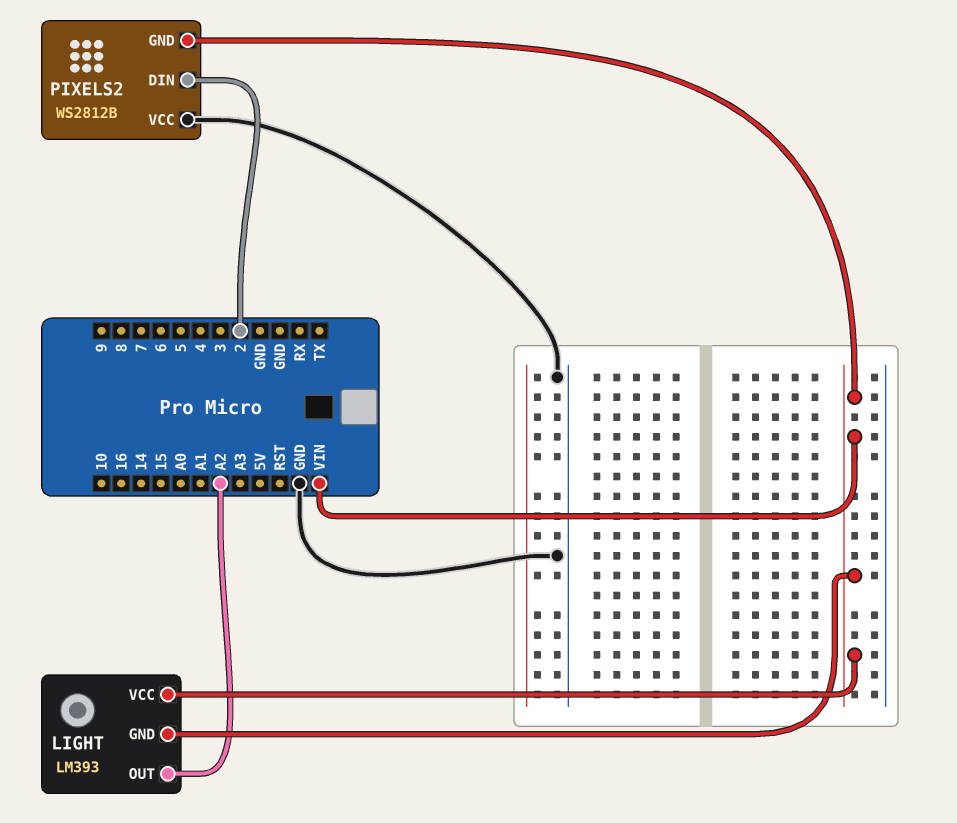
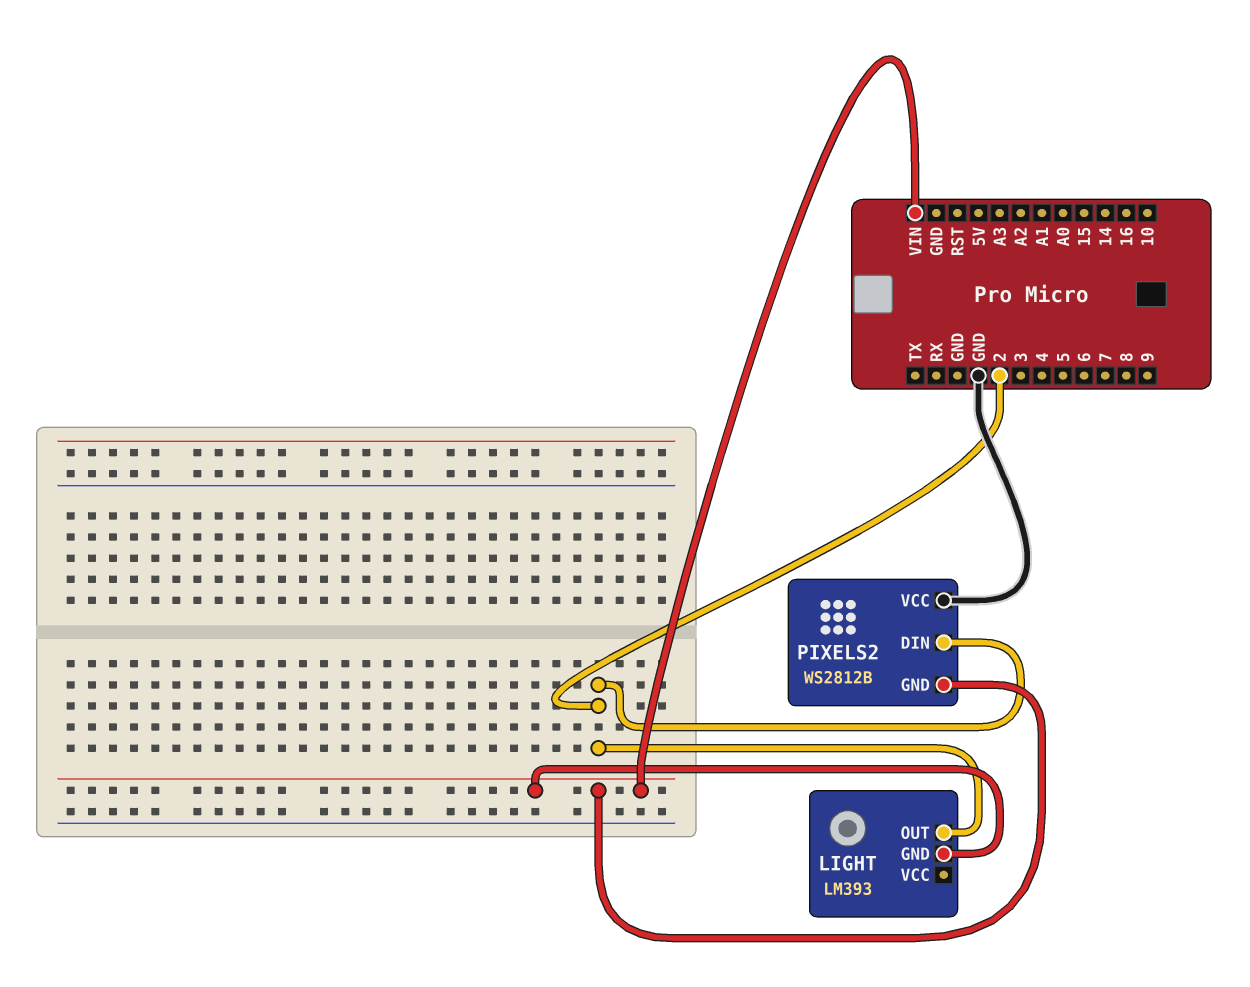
LIGHT pin OUT: A2 -> 2
LIGHT pin VCC: VIN -> none

